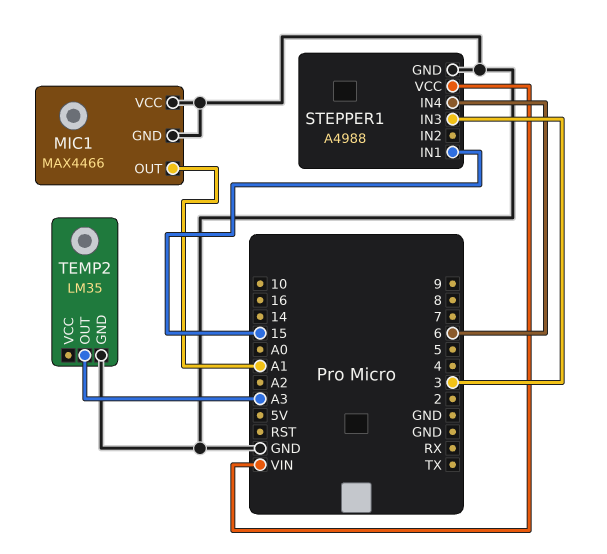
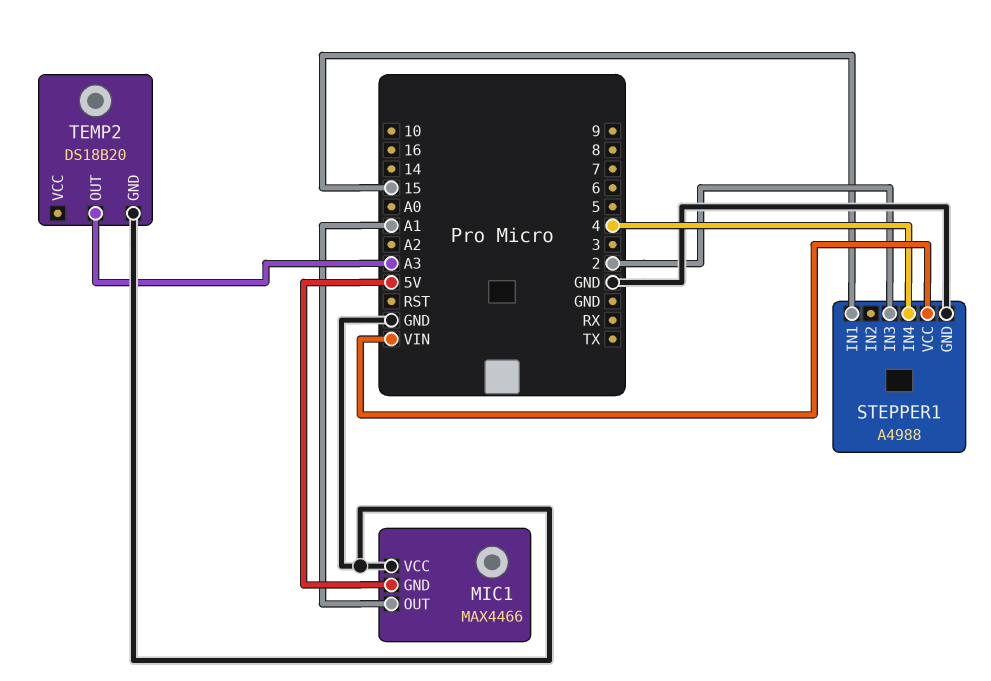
MIC1 pin GND: GND -> 5V
STEPPER1 pin IN3: 3 -> 2
STEPPER1 pin IN4: 6 -> 4
TEMP2: LM35 -> DS18B20

